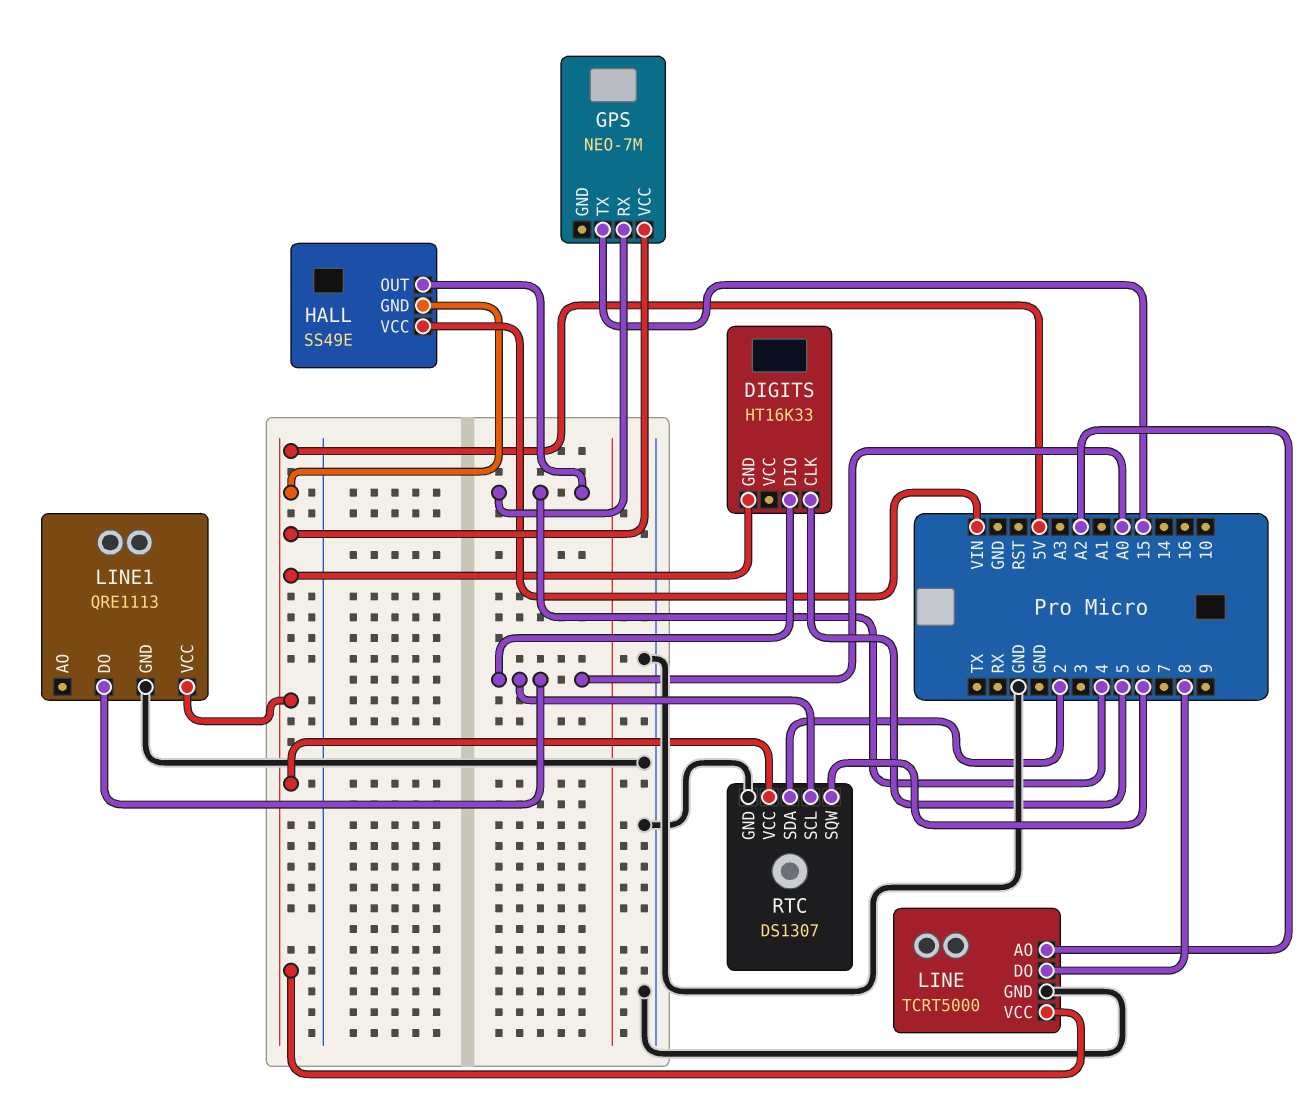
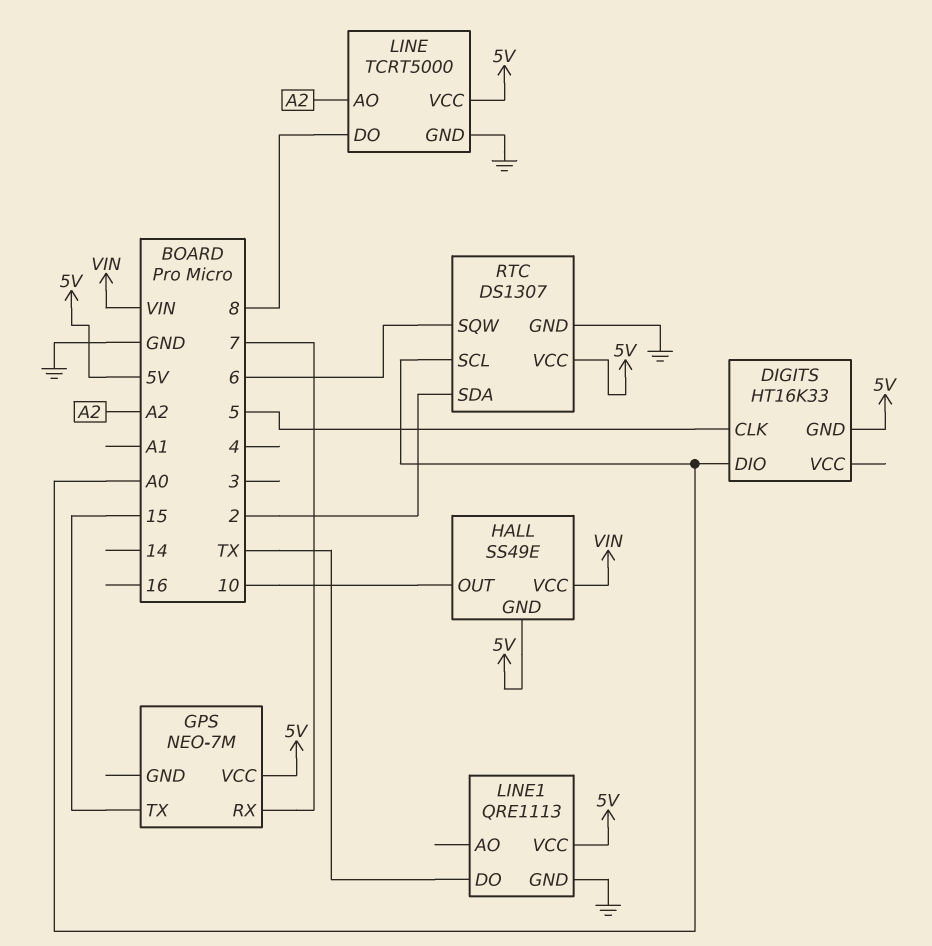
GPS pin RX: 4 -> 7
HALL pin OUT: 4 -> 10
LINE1 pin DO: A0 -> TX

